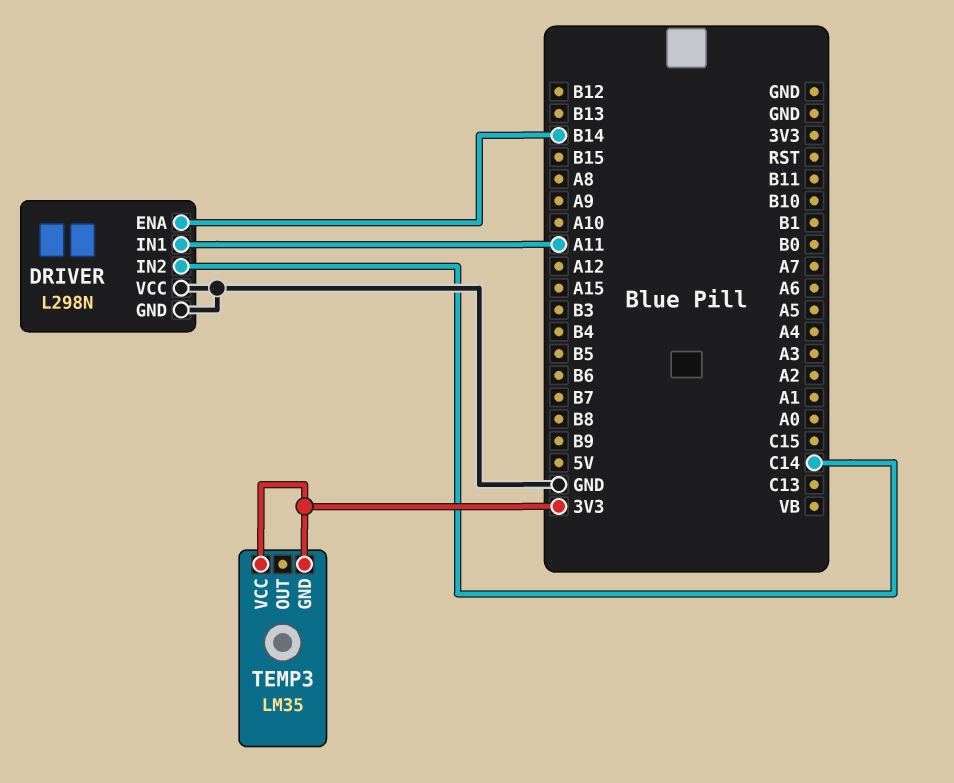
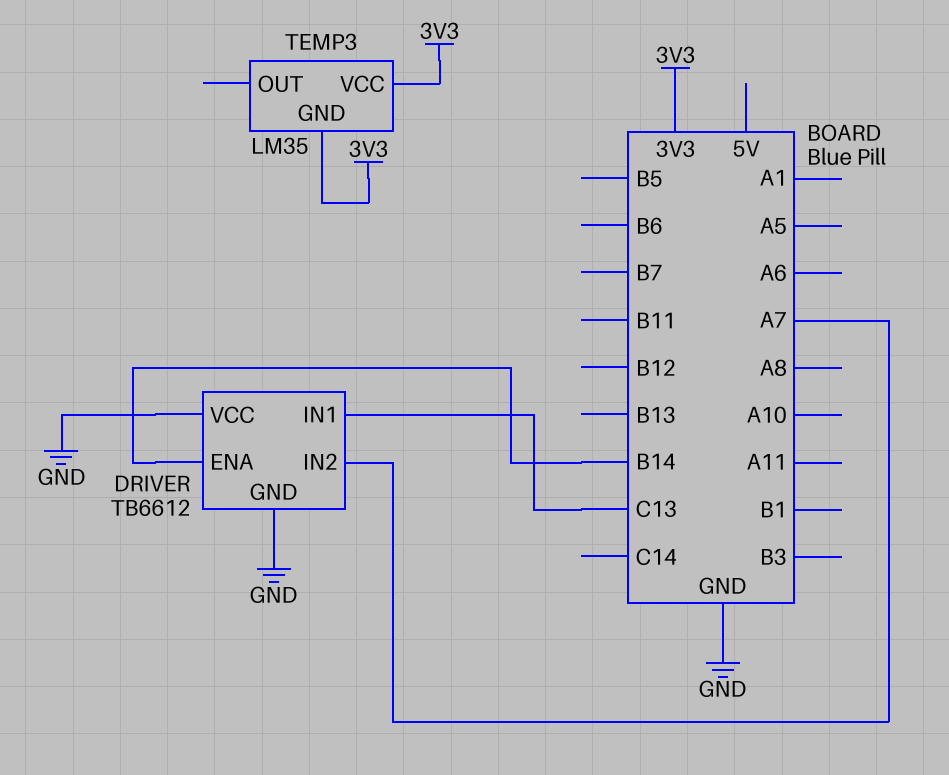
DRIVER: L298N -> TB6612
DRIVER pin IN1: A11 -> C13
DRIVER pin IN2: C14 -> A7

